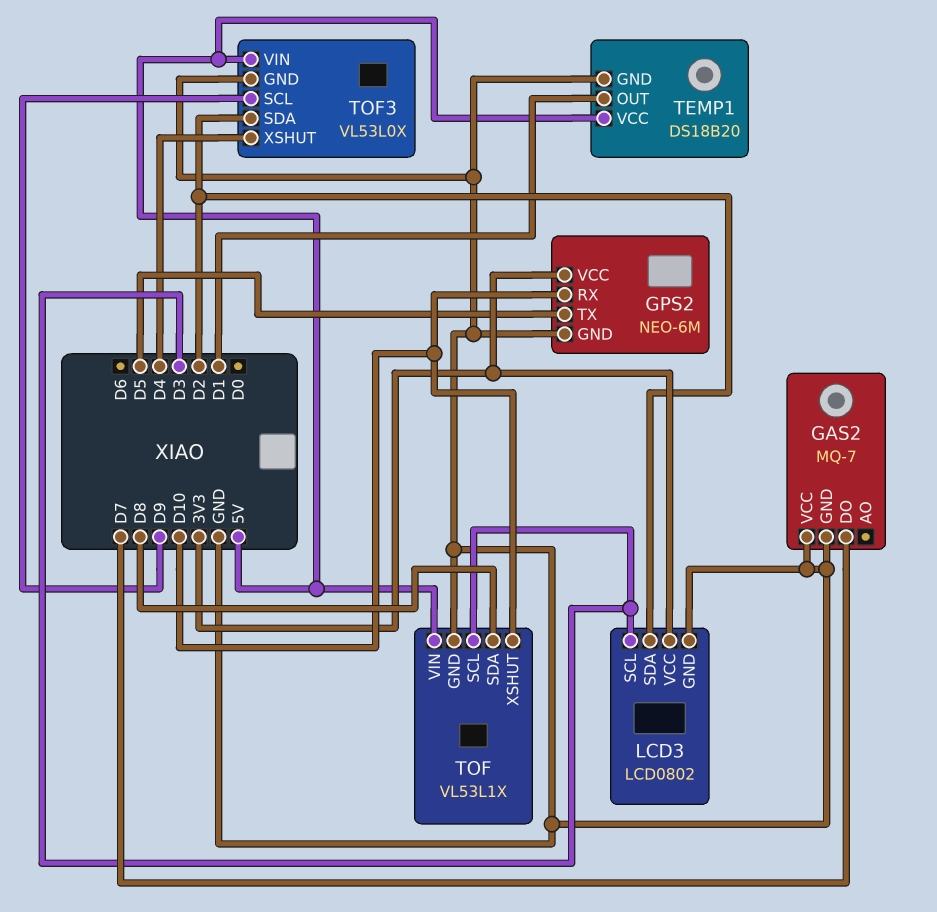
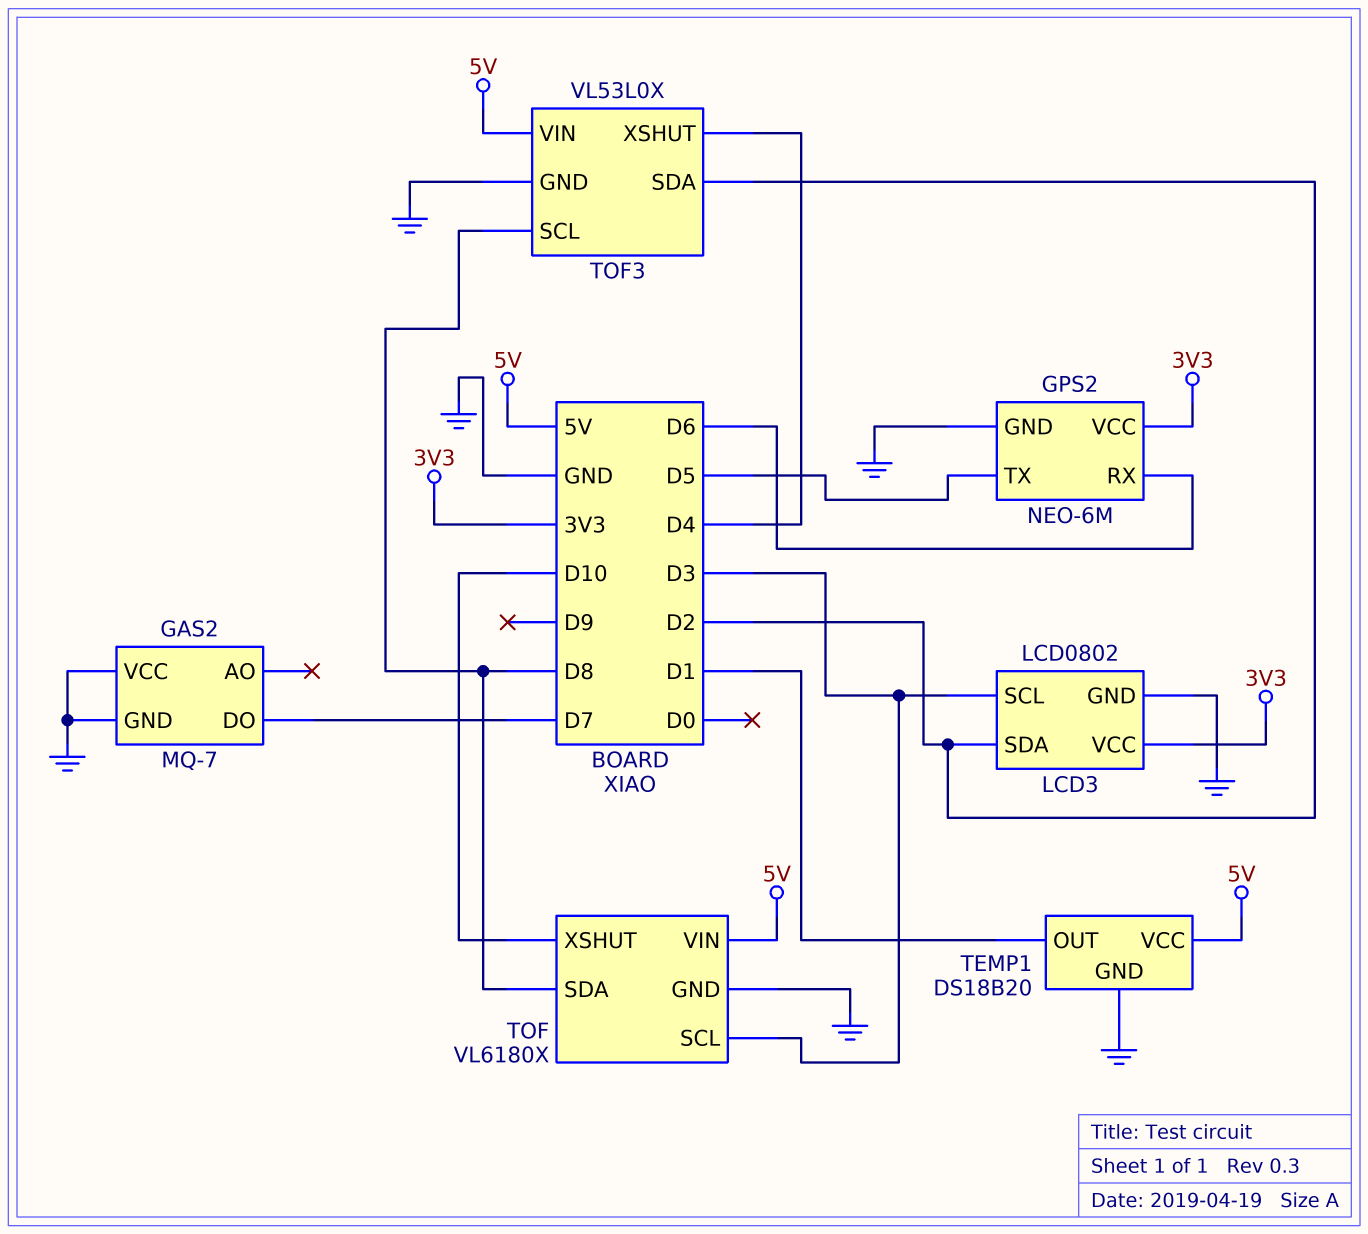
GPS2 pin RX: D10 -> D6
TOF: VL53L1X -> VL6180X
TOF3 pin SCL: D9 -> D8

